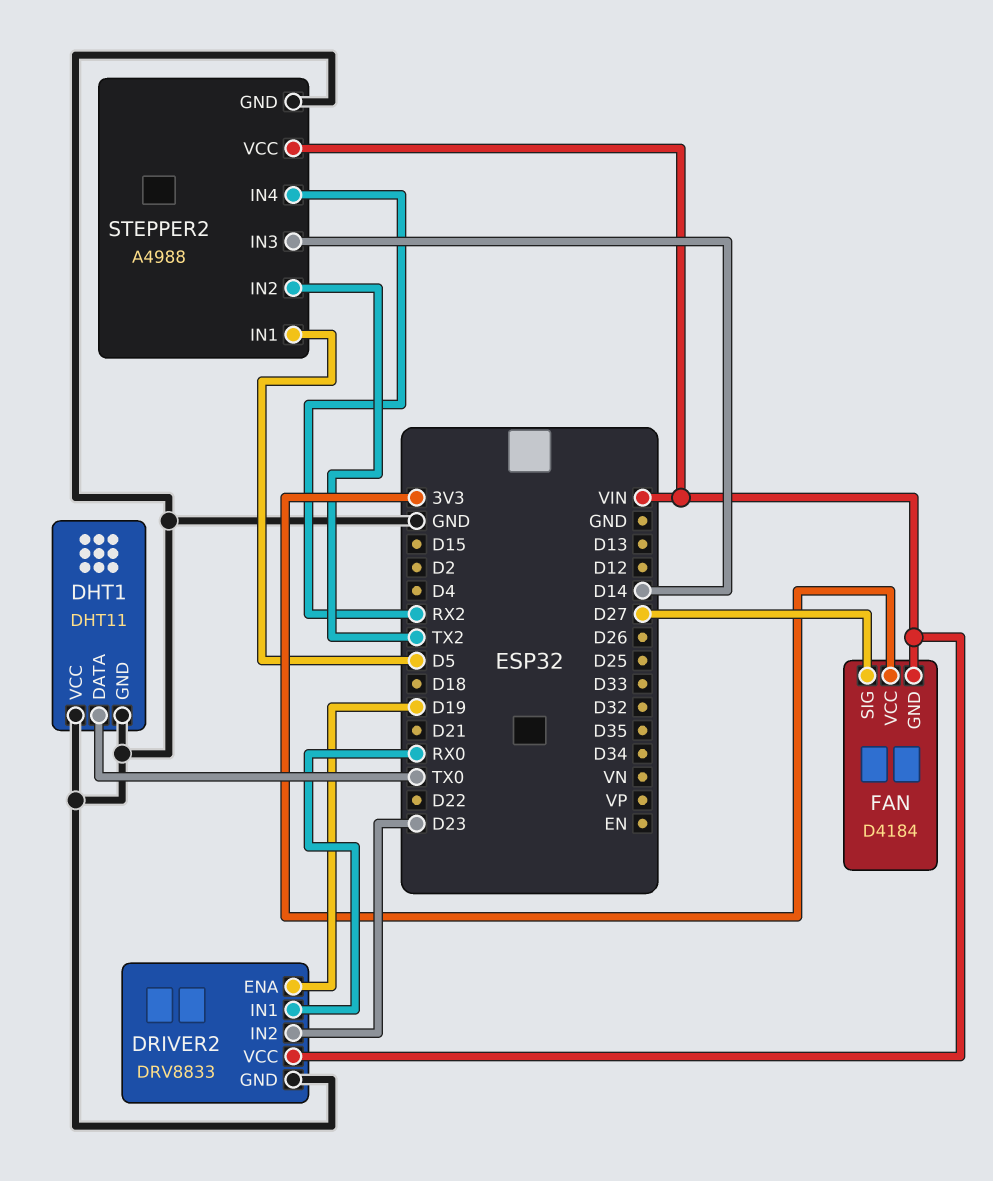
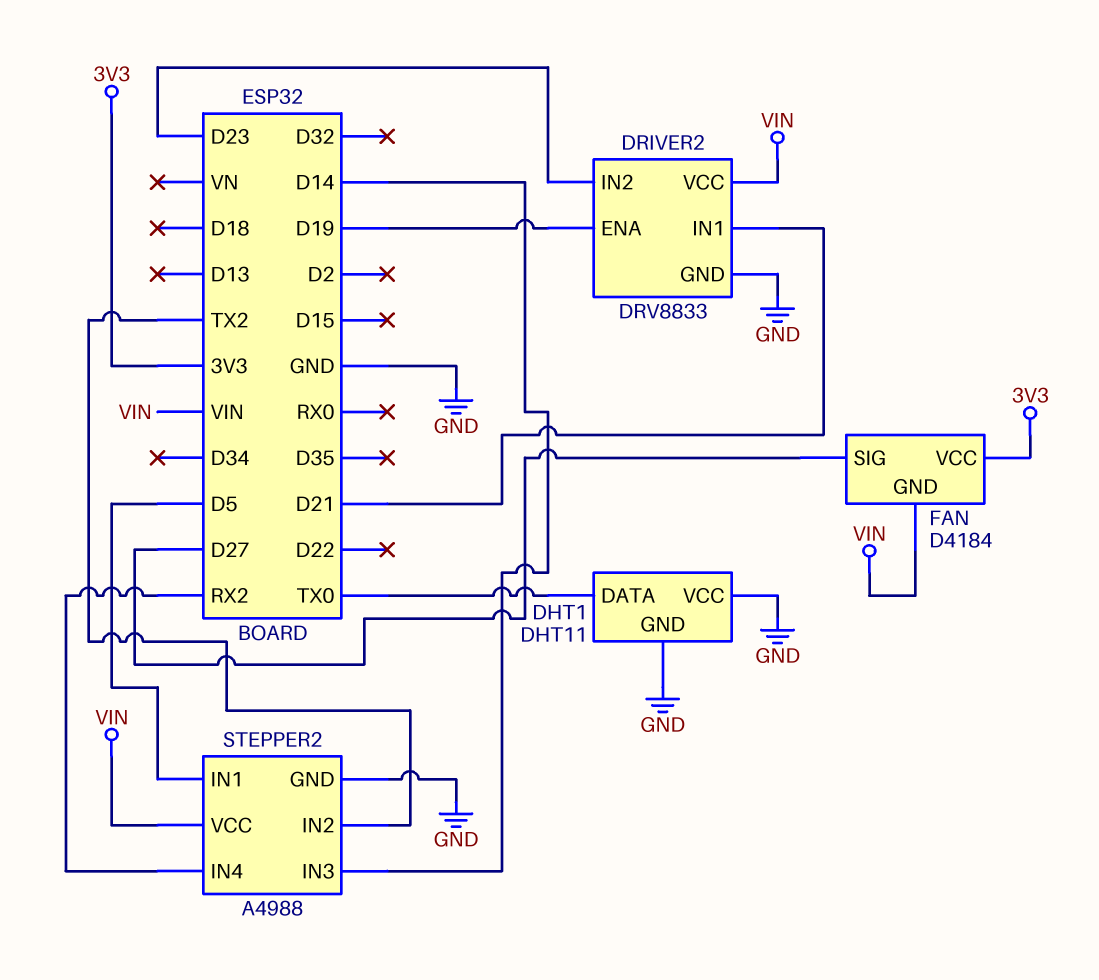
DRIVER2 pin IN1: RX0 -> D21

